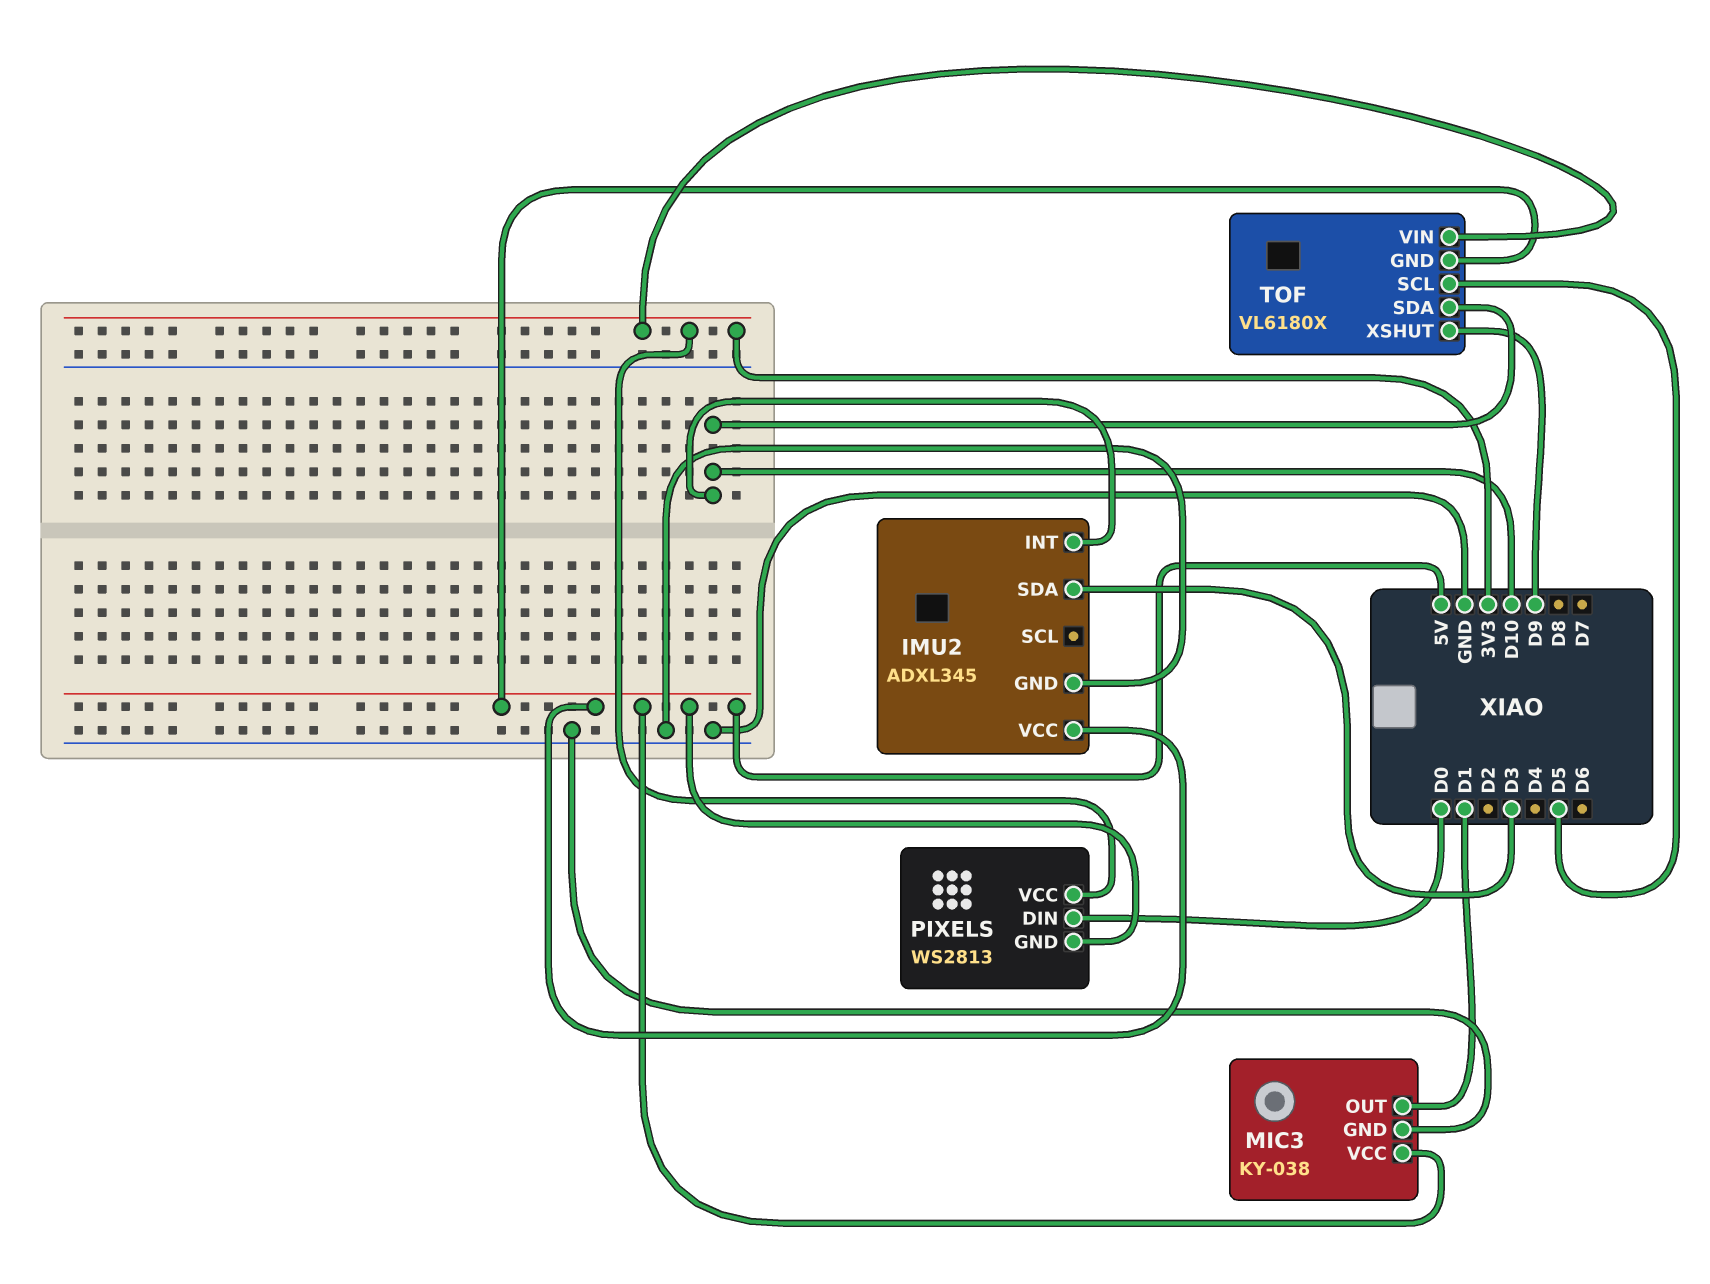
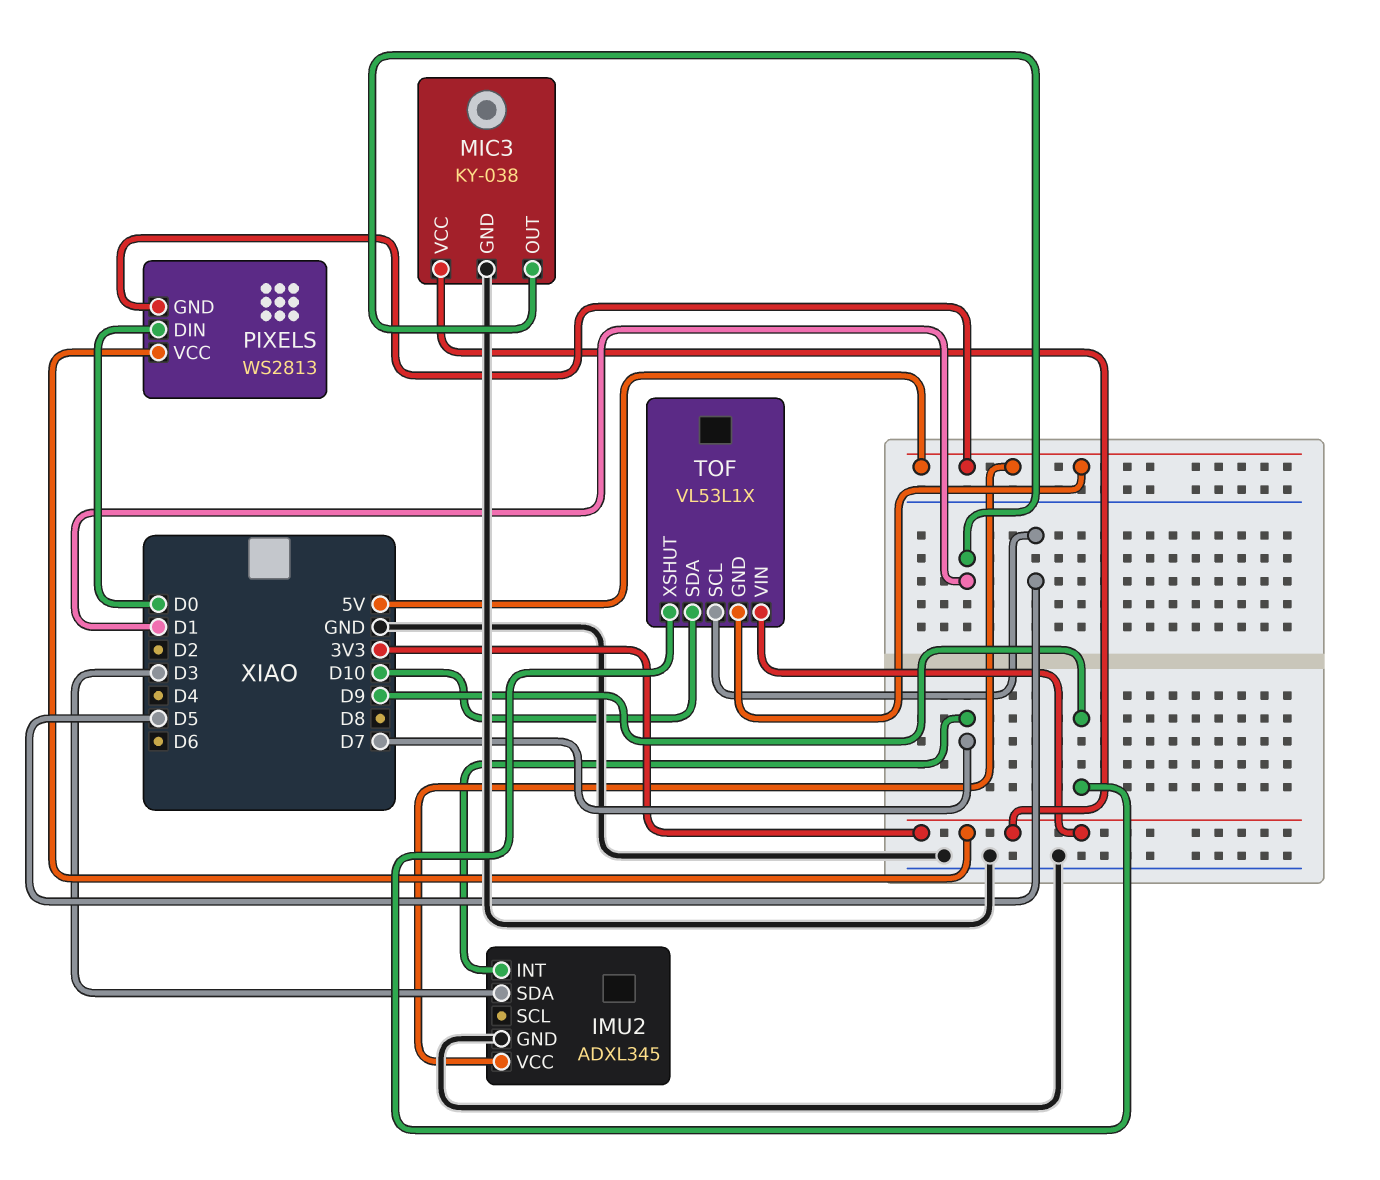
IMU2 pin INT: D10 -> D7
MIC3 pin VCC: 5V -> 3V3
TOF: VL6180X -> VL53L1X

